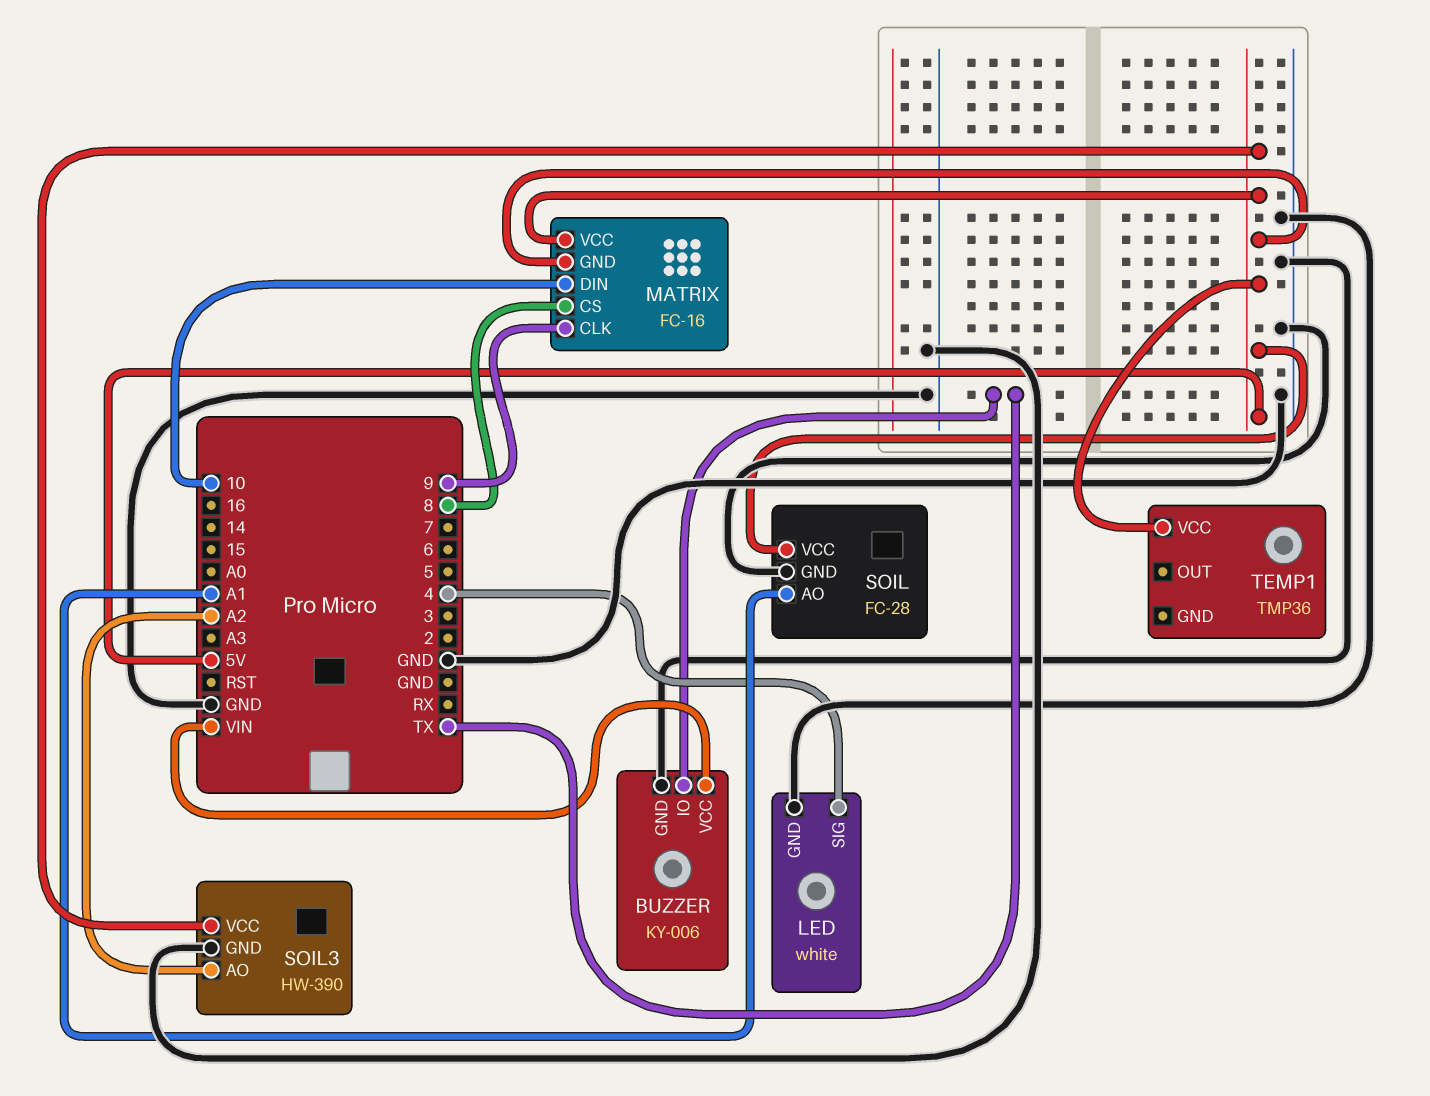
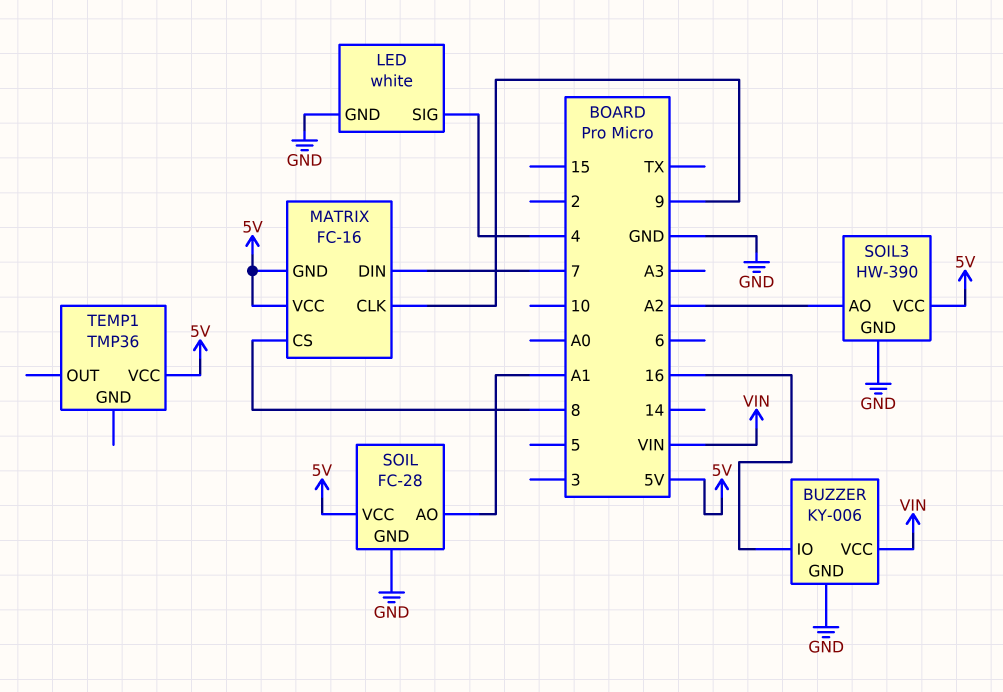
BUZZER pin IO: TX -> 16
MATRIX pin DIN: 10 -> 7

